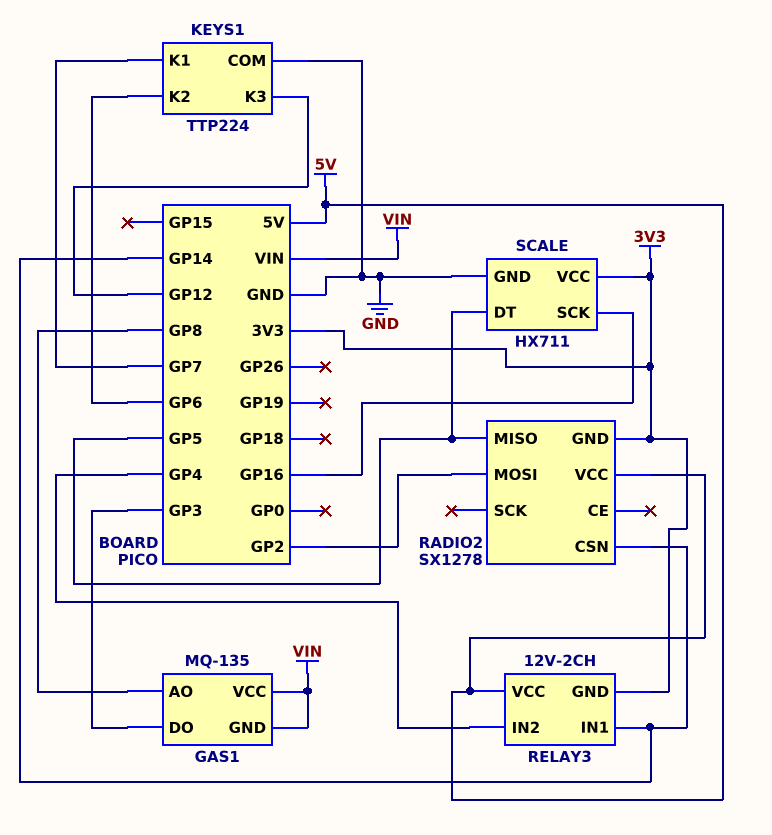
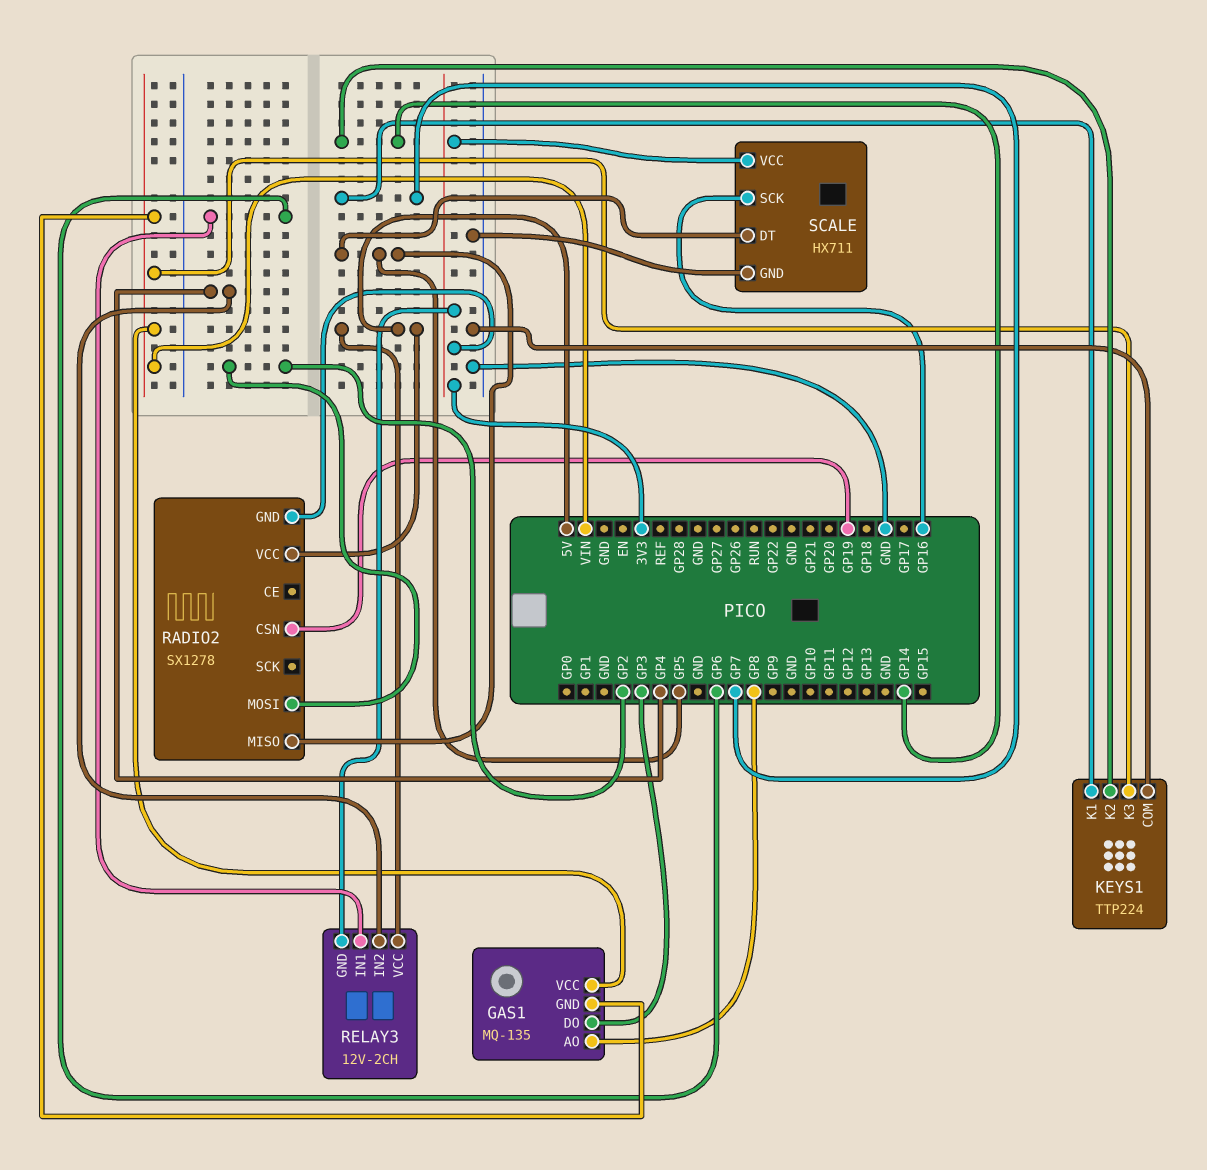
KEYS1 pin K2: GP6 -> GP14
KEYS1 pin K3: GP12 -> VIN
RADIO2 pin CSN: GP14 -> GP19
RELAY3 pin IN1: GP14 -> GP6

